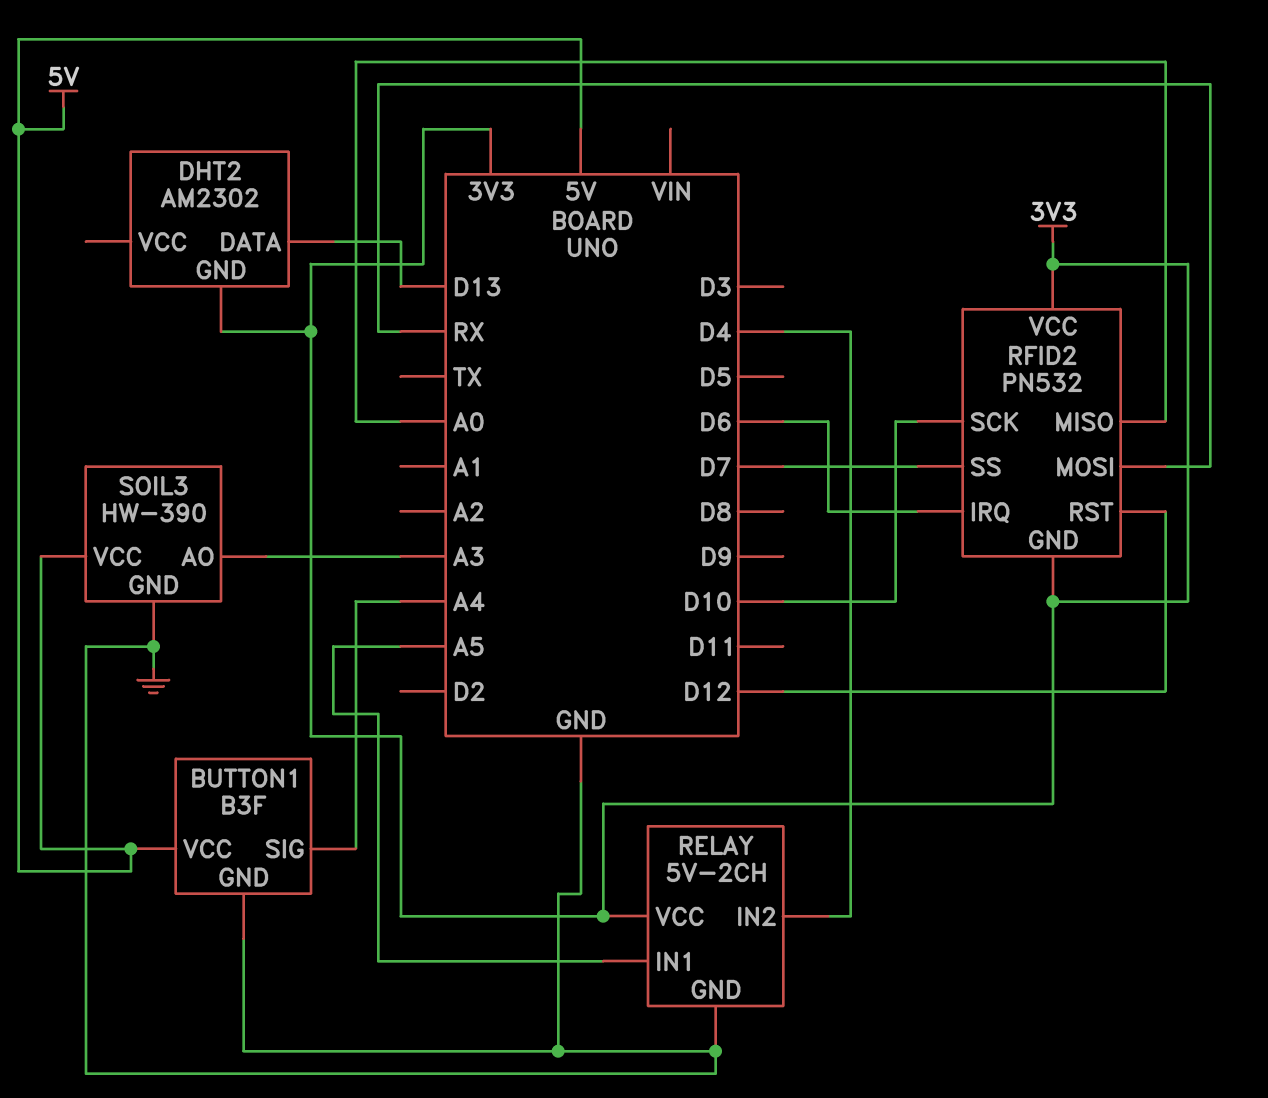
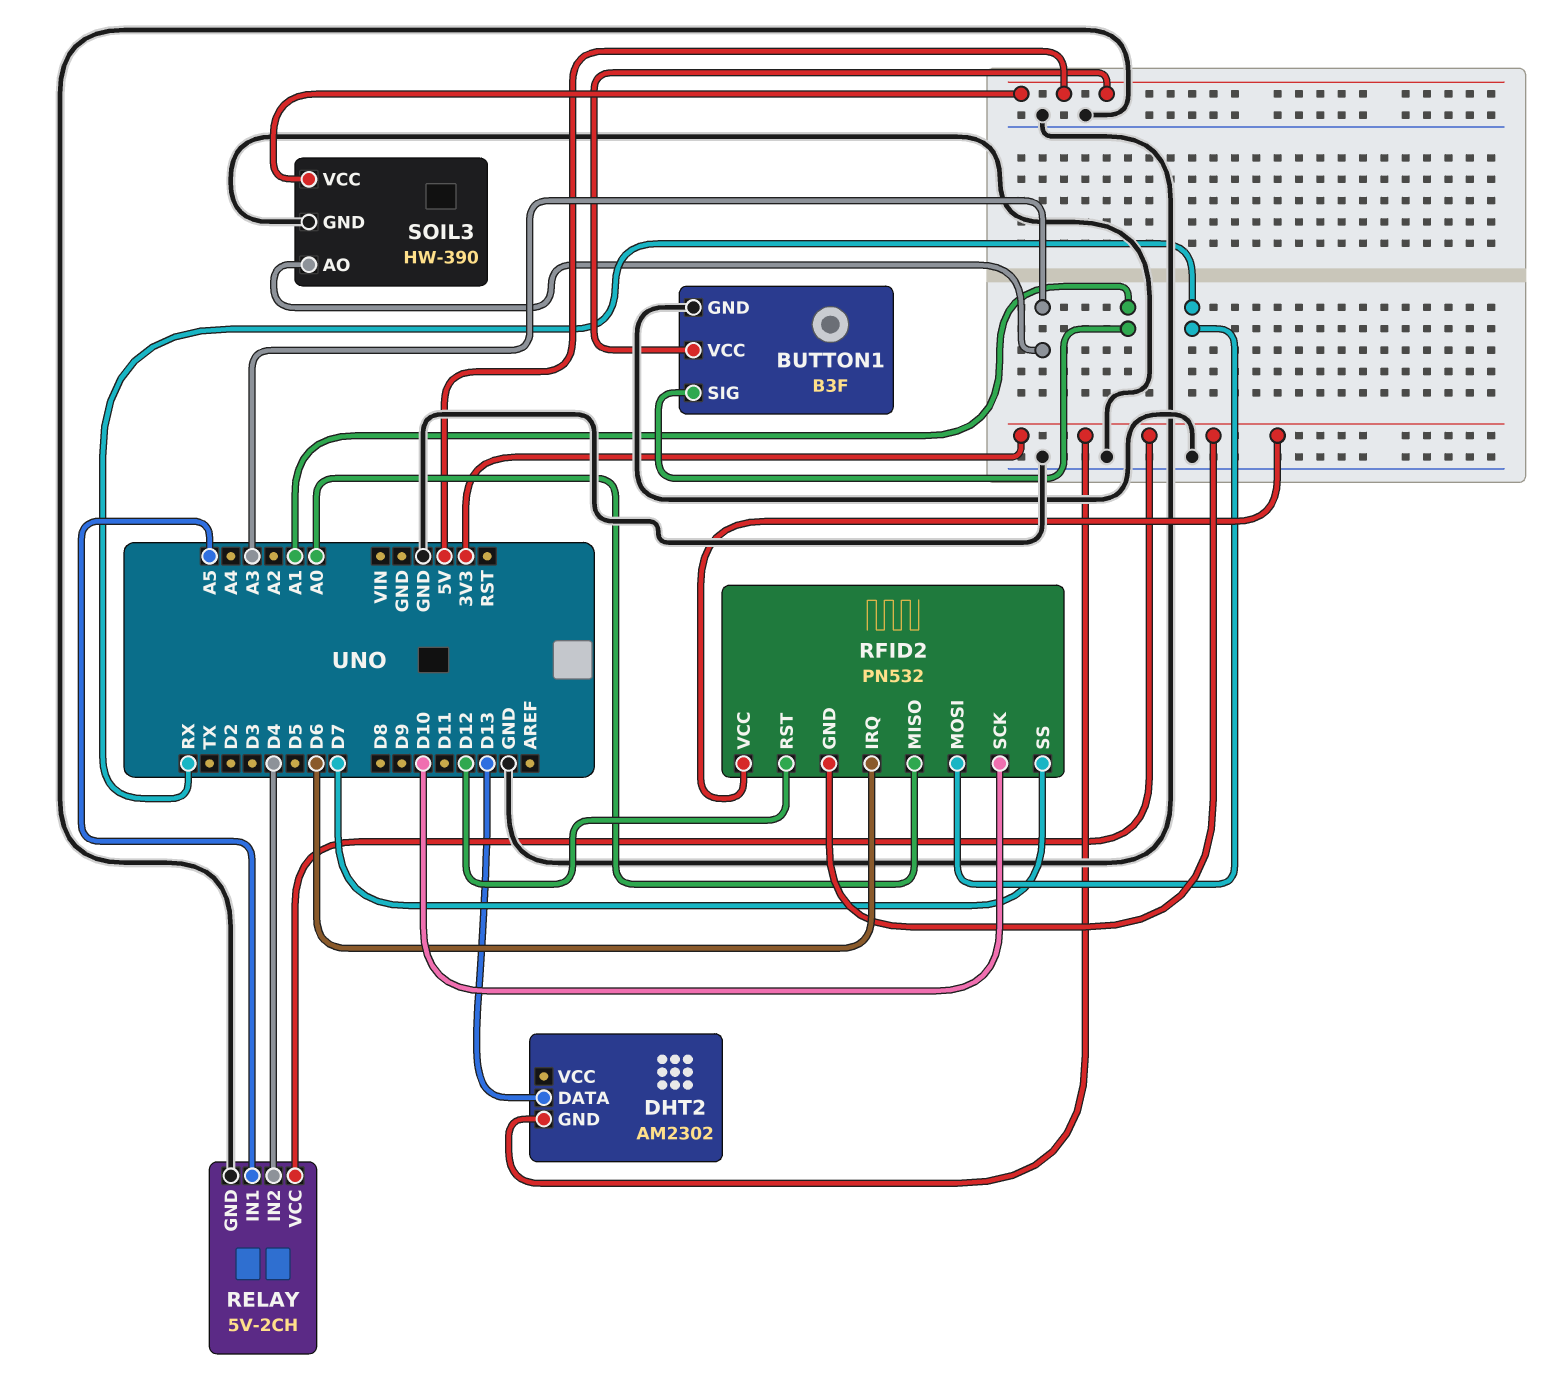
BUTTON1 pin SIG: A4 -> A1

